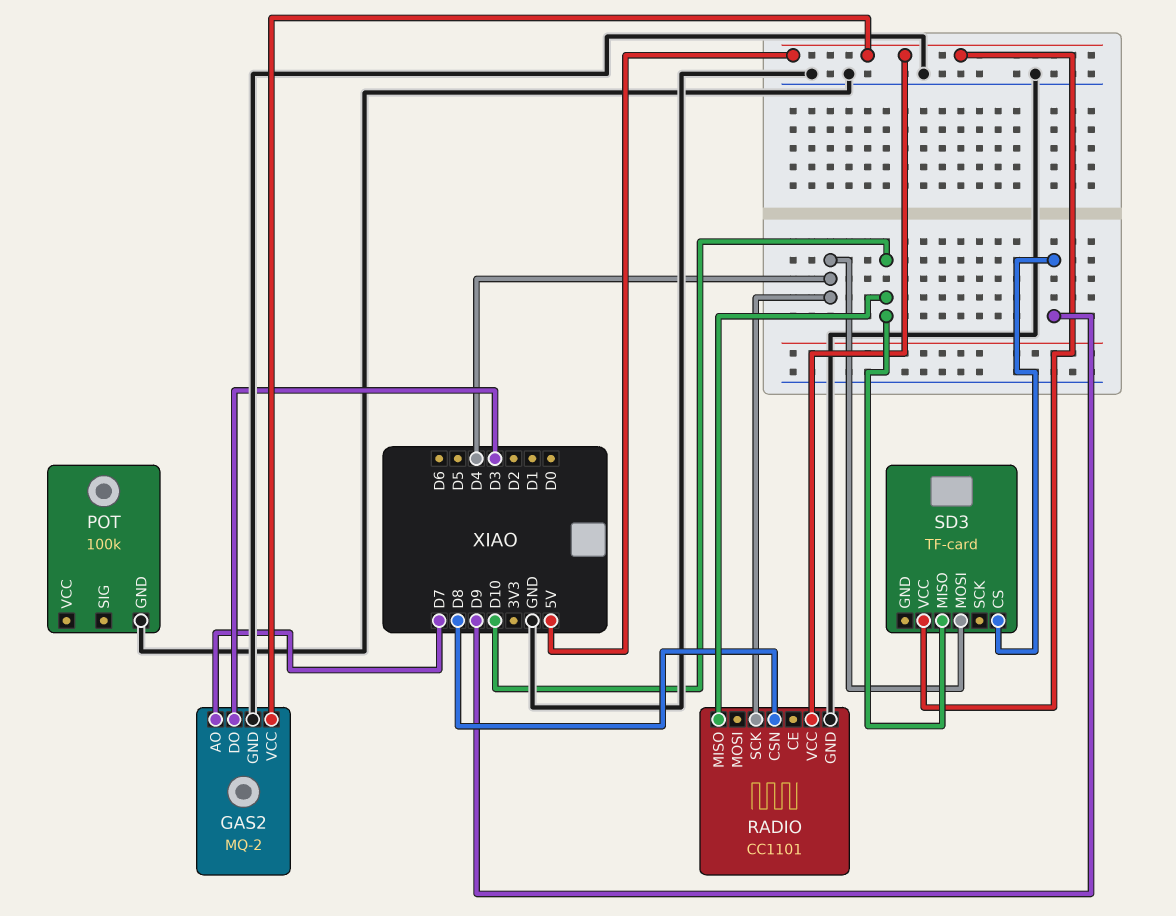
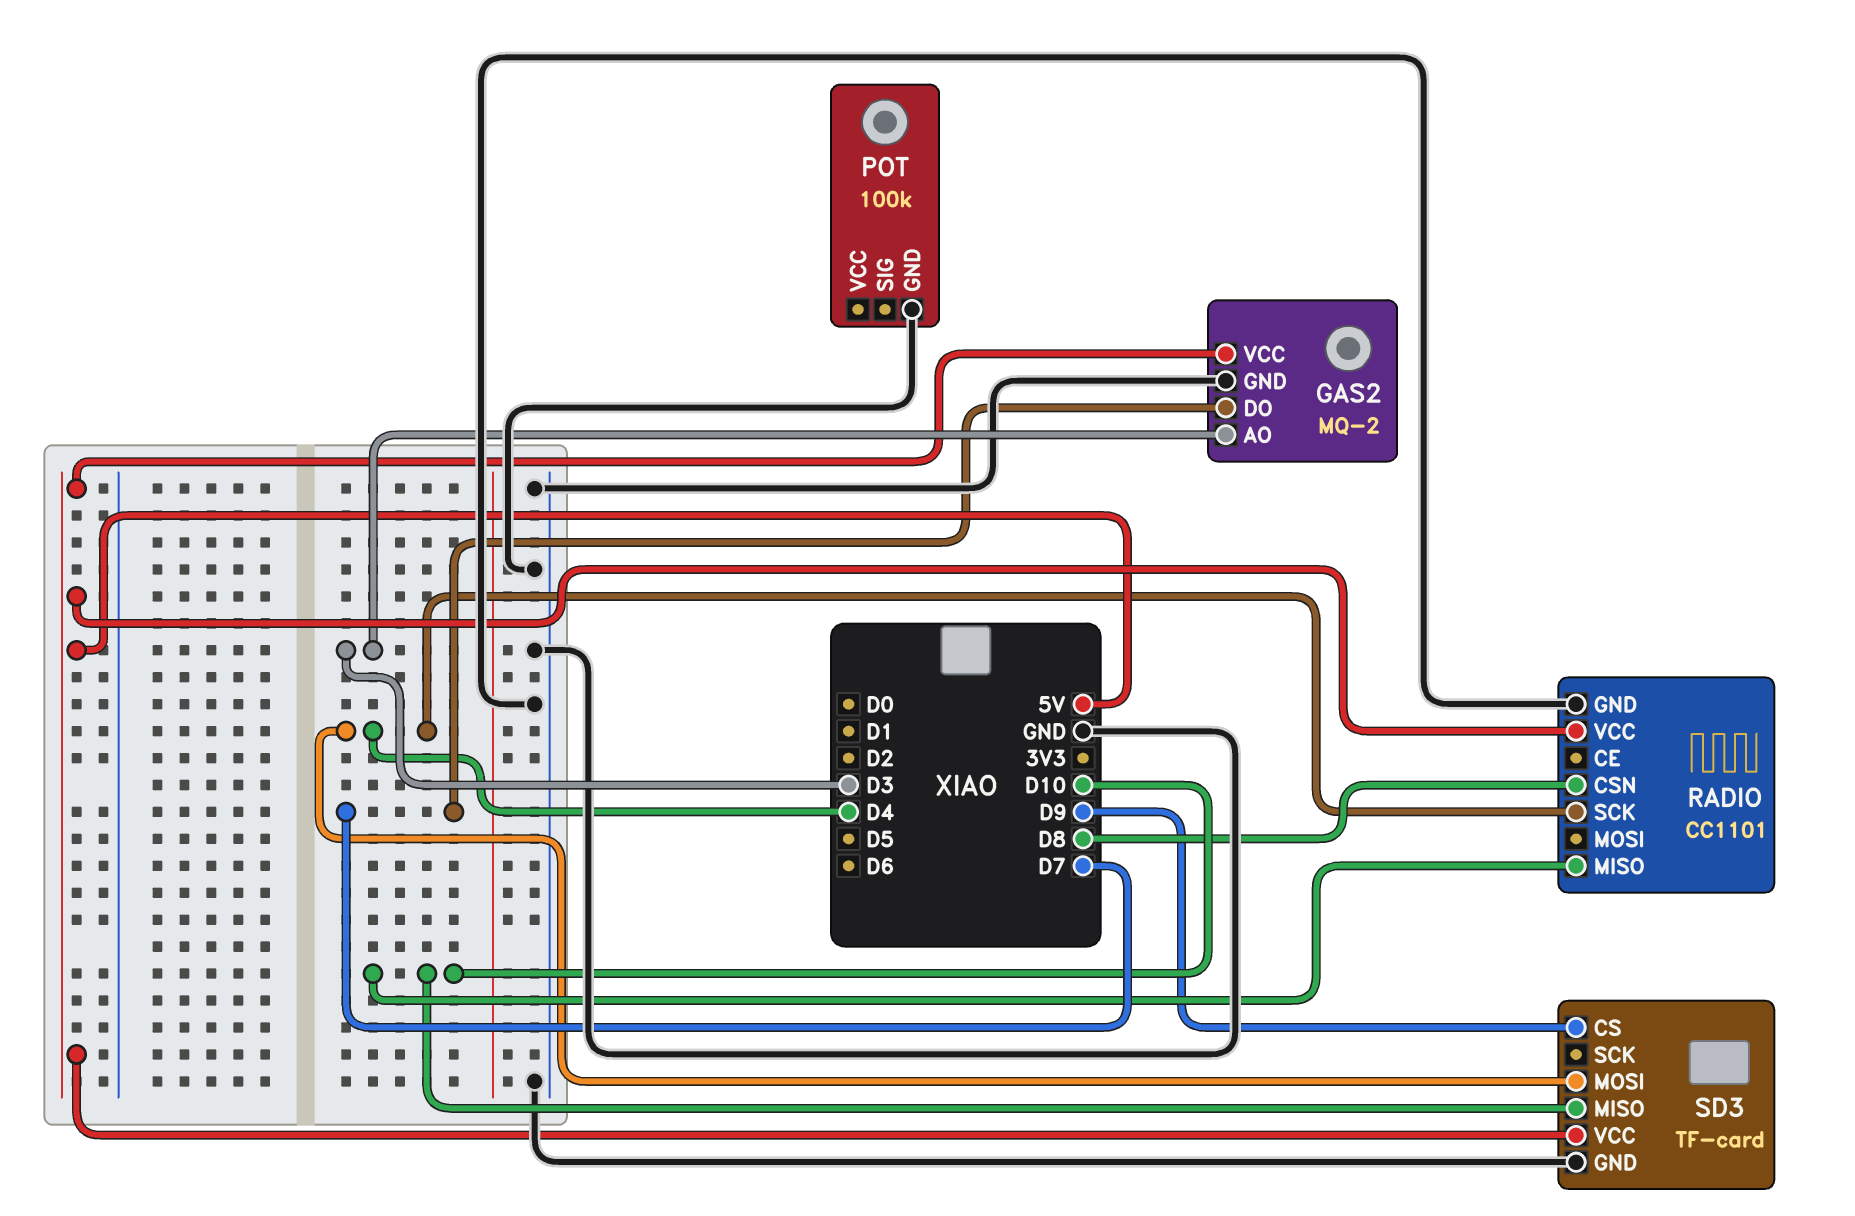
GAS2 pin AO: D7 -> D3
GAS2 pin DO: D3 -> D7
SD3 pin GND: none -> GND

